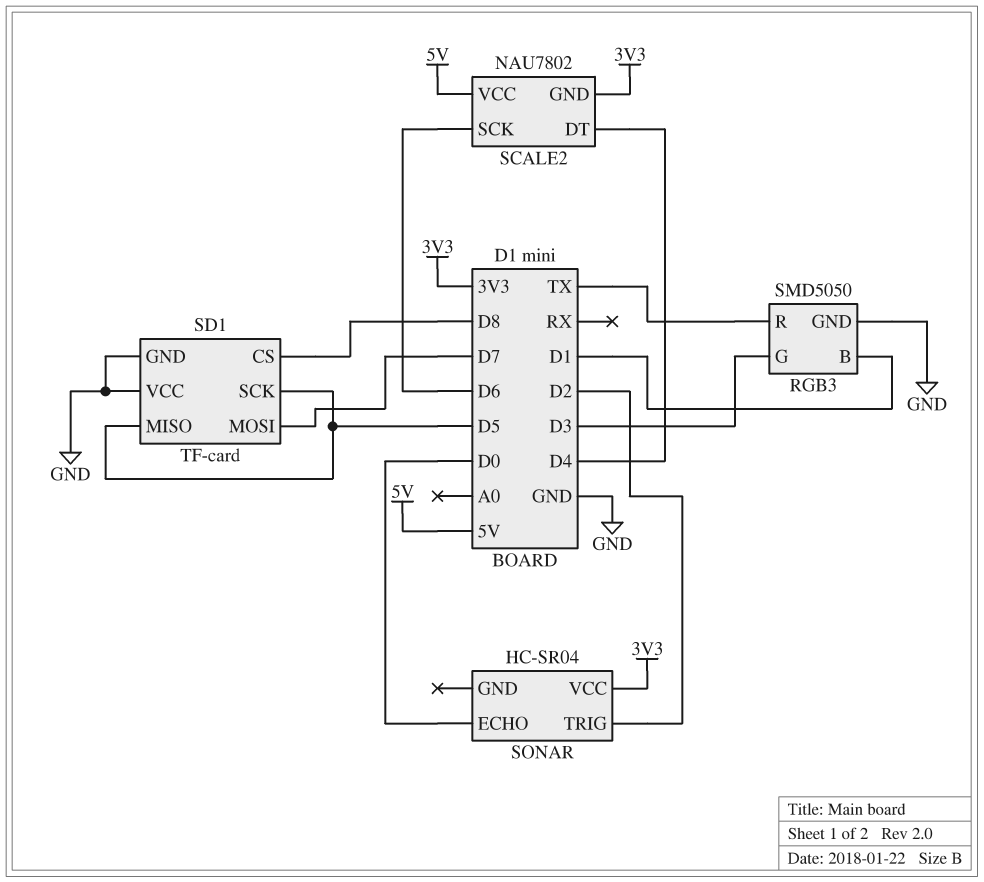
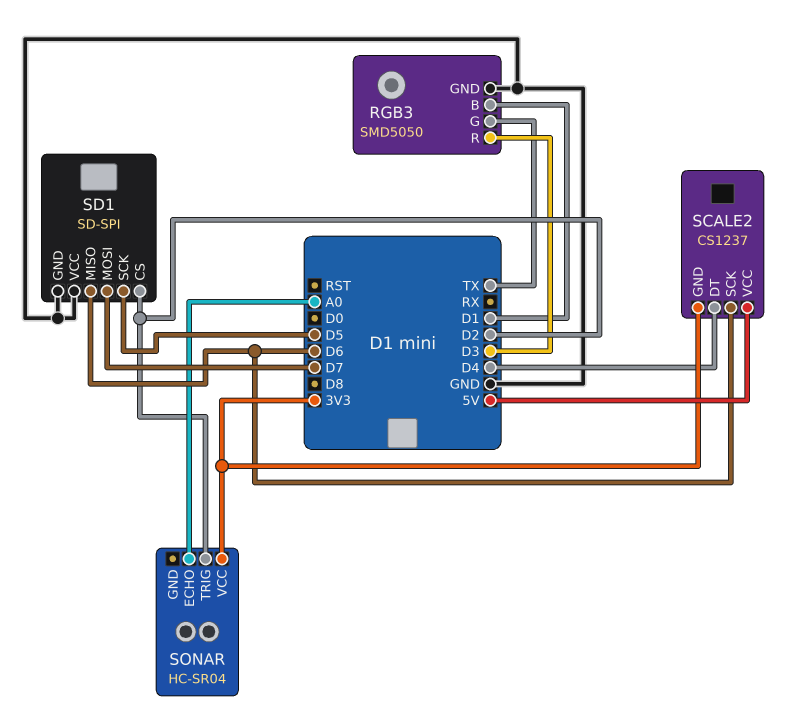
RGB3 pin G: D3 -> TX
RGB3 pin R: TX -> D3
SCALE2: NAU7802 -> CS1237
SD1: TF-card -> SD-SPI
SD1 pin CS: D8 -> D2
SD1 pin MISO: D5 -> D6
SONAR pin ECHO: D0 -> A0

